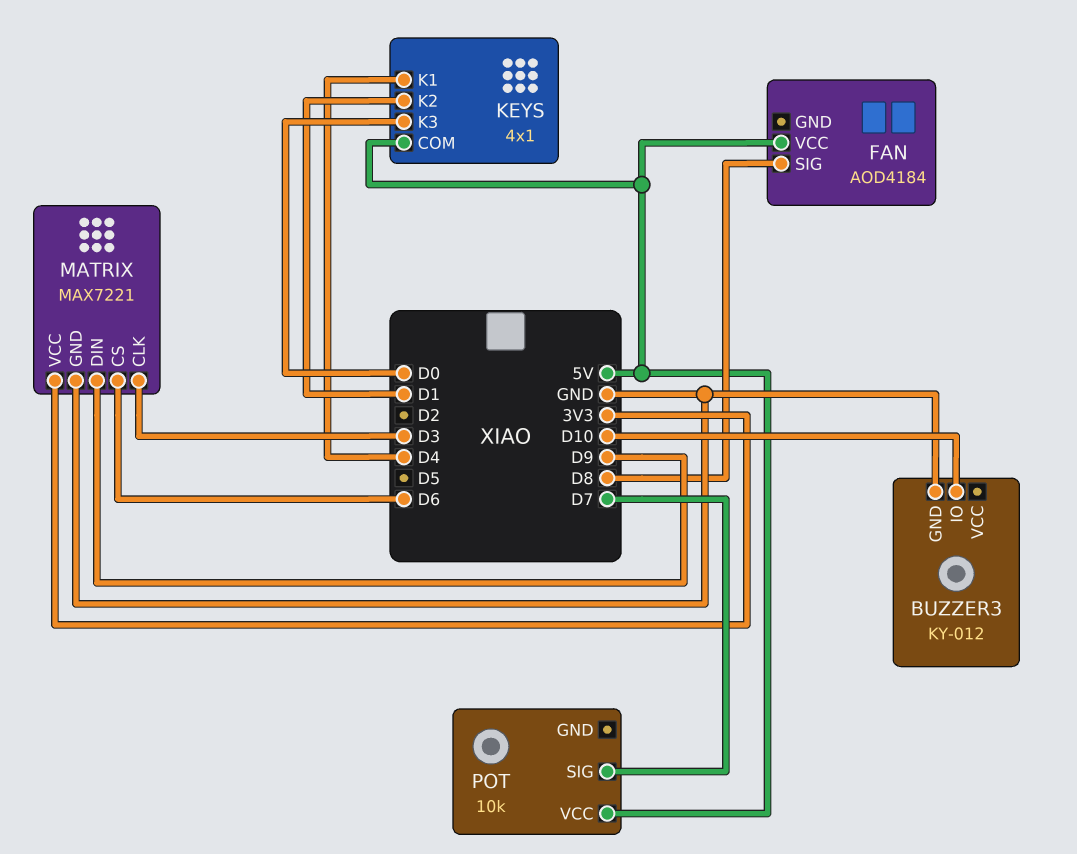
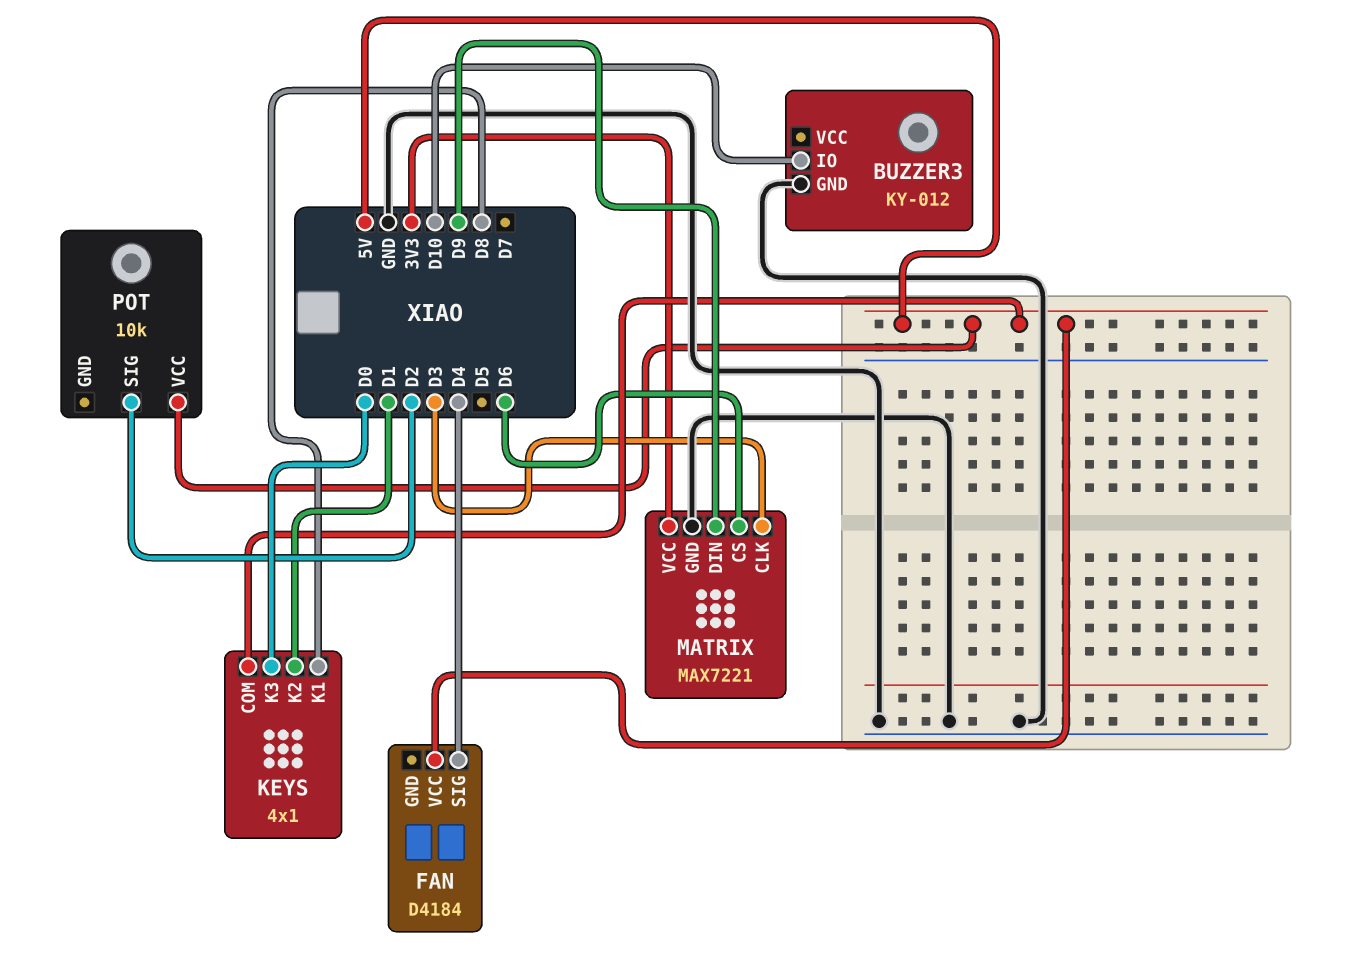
FAN: AOD4184 -> D4184
FAN pin SIG: D8 -> D4
KEYS pin K1: D4 -> D8
POT pin SIG: D7 -> D2

